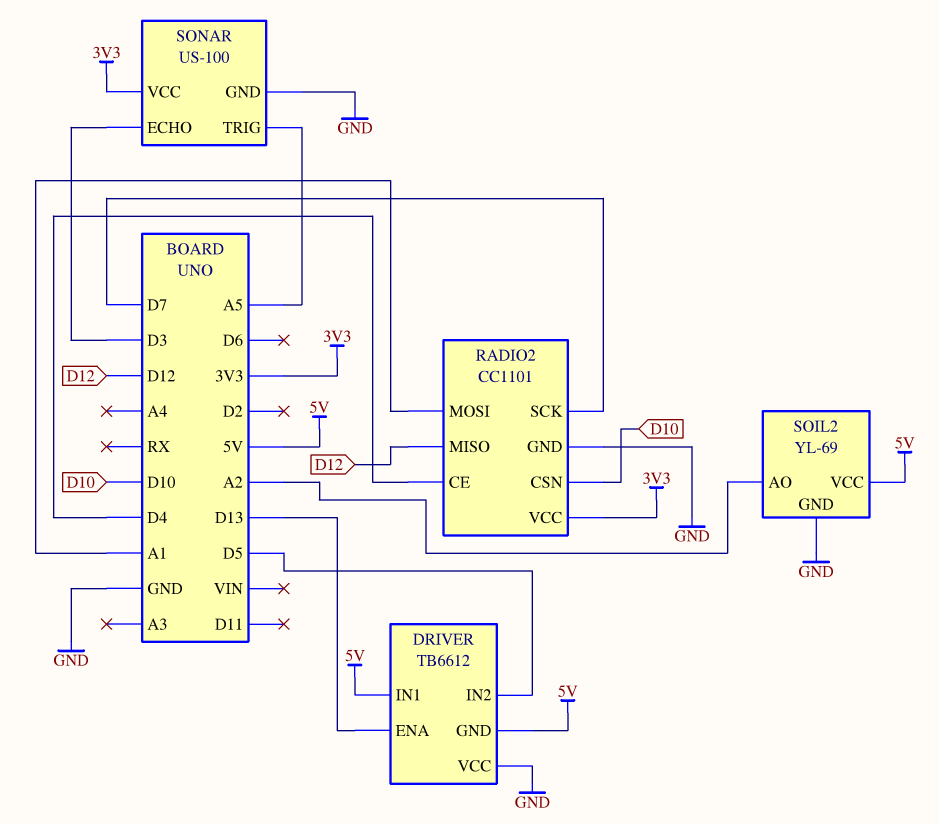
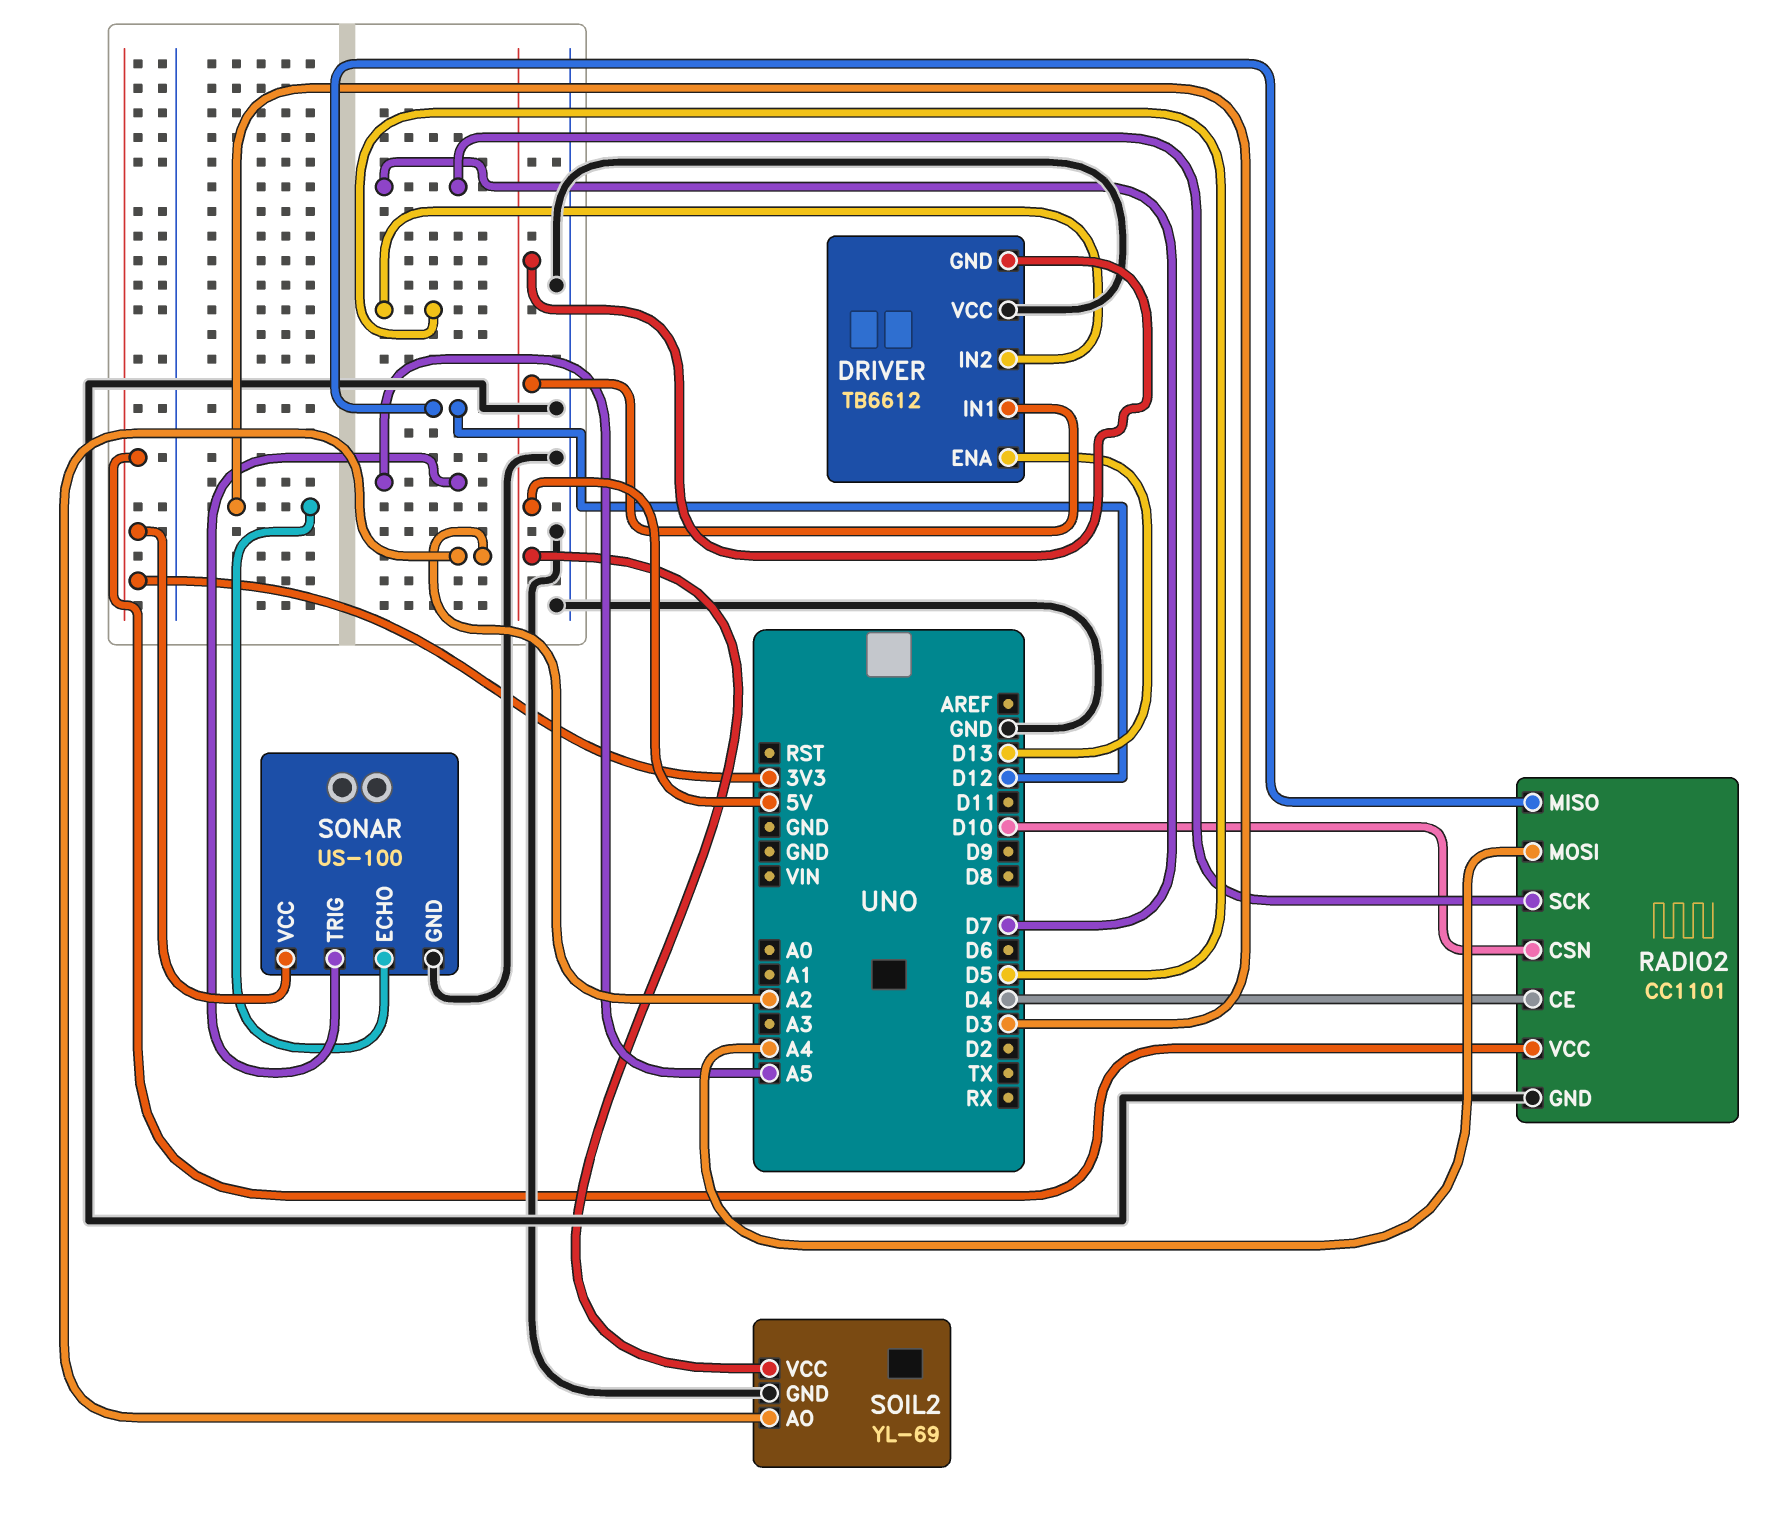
RADIO2 pin MOSI: A1 -> A4

